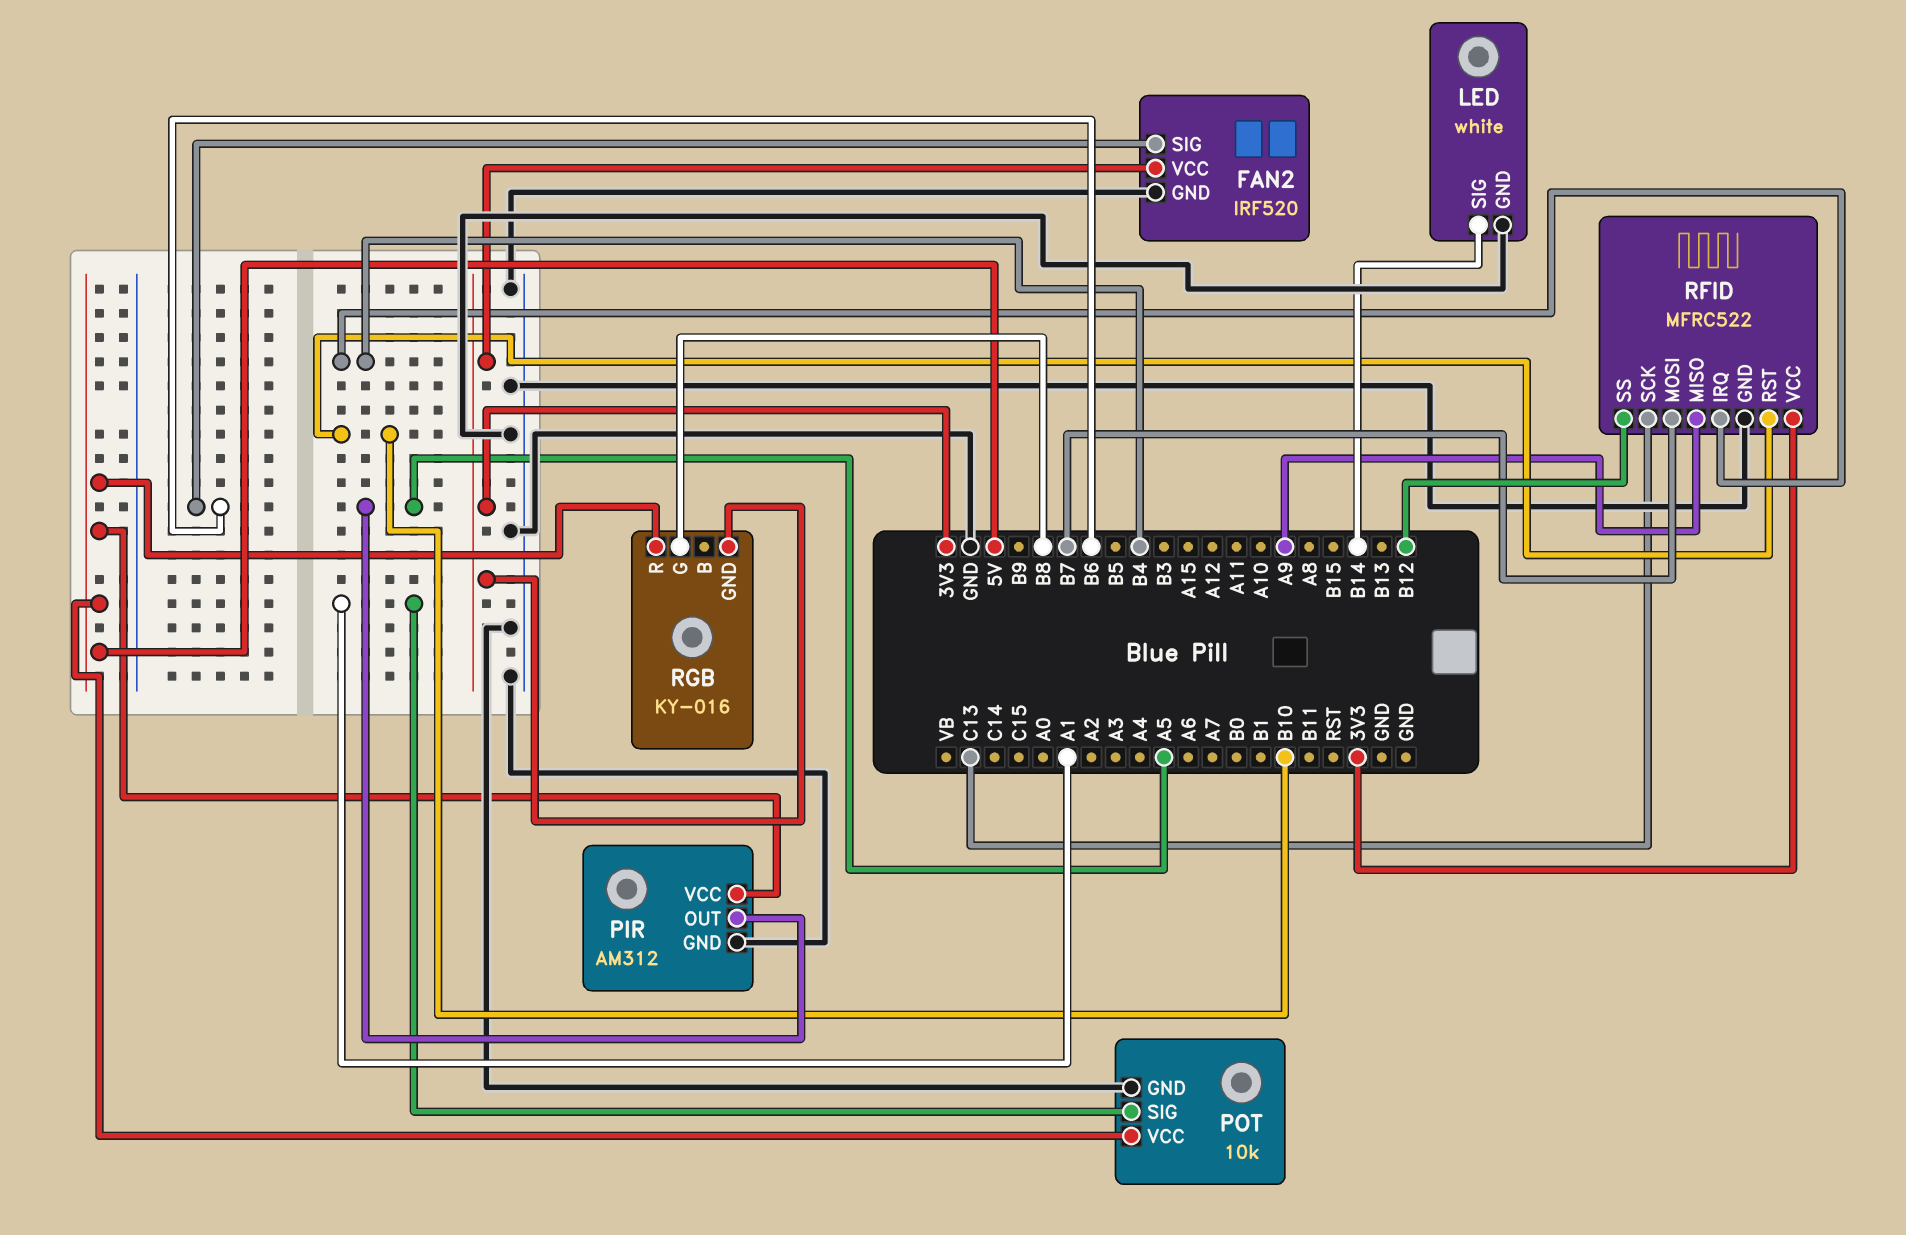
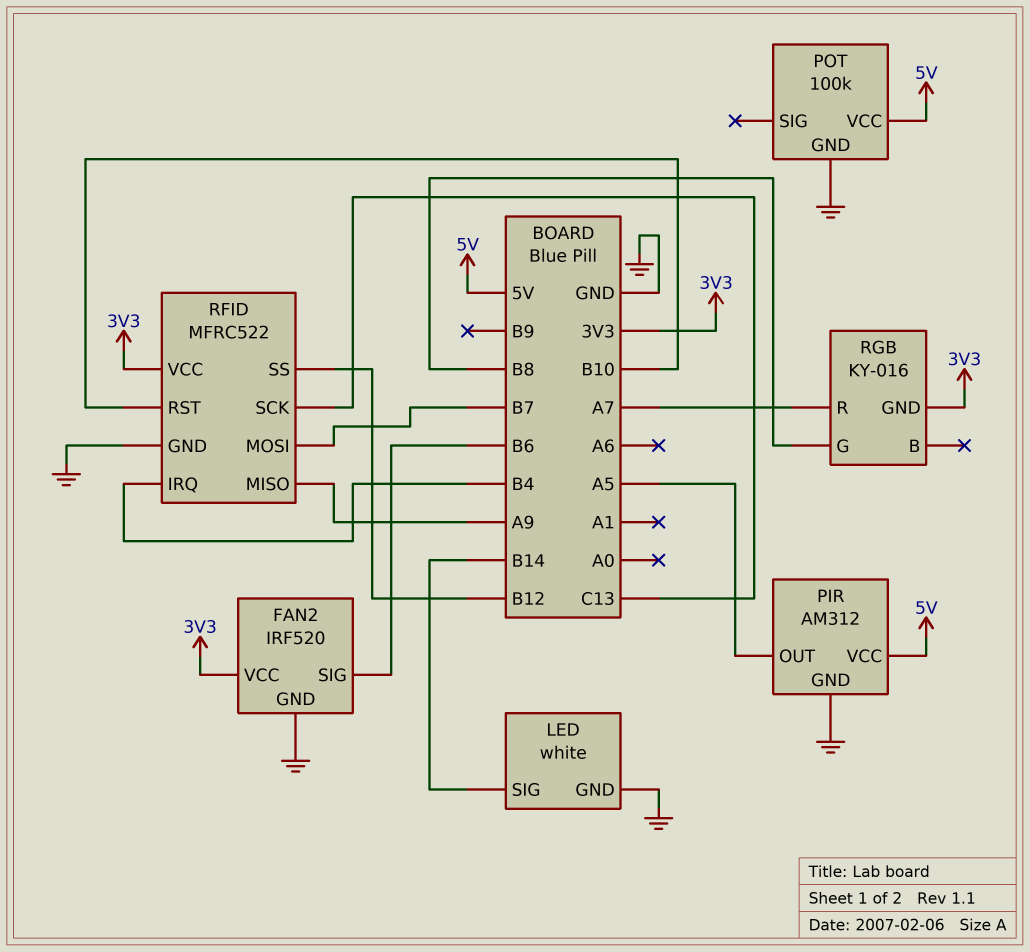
POT: 10k -> 100k
POT pin SIG: A1 -> none
RGB pin R: 5V -> A7

